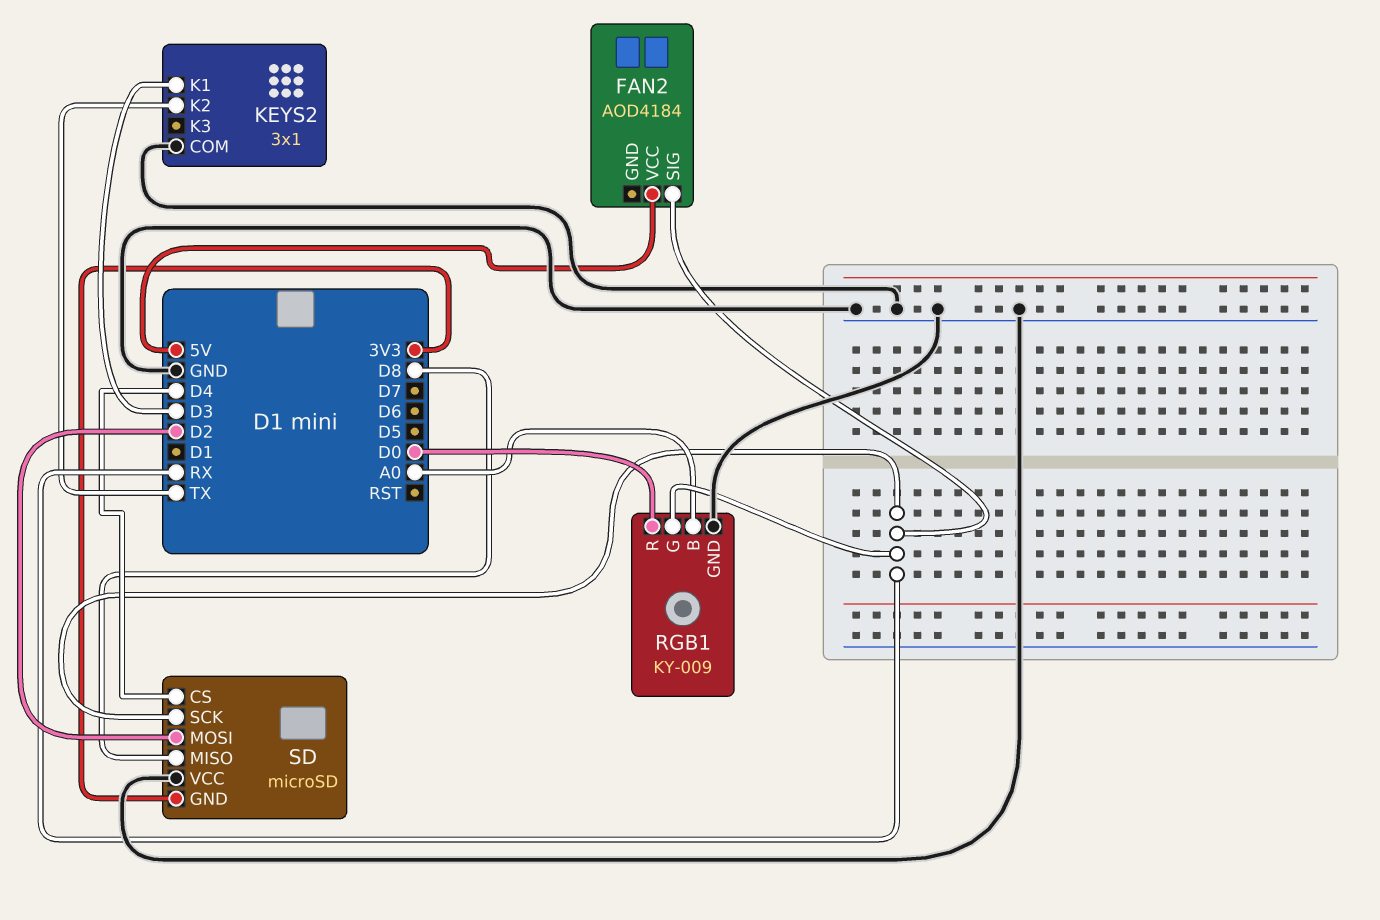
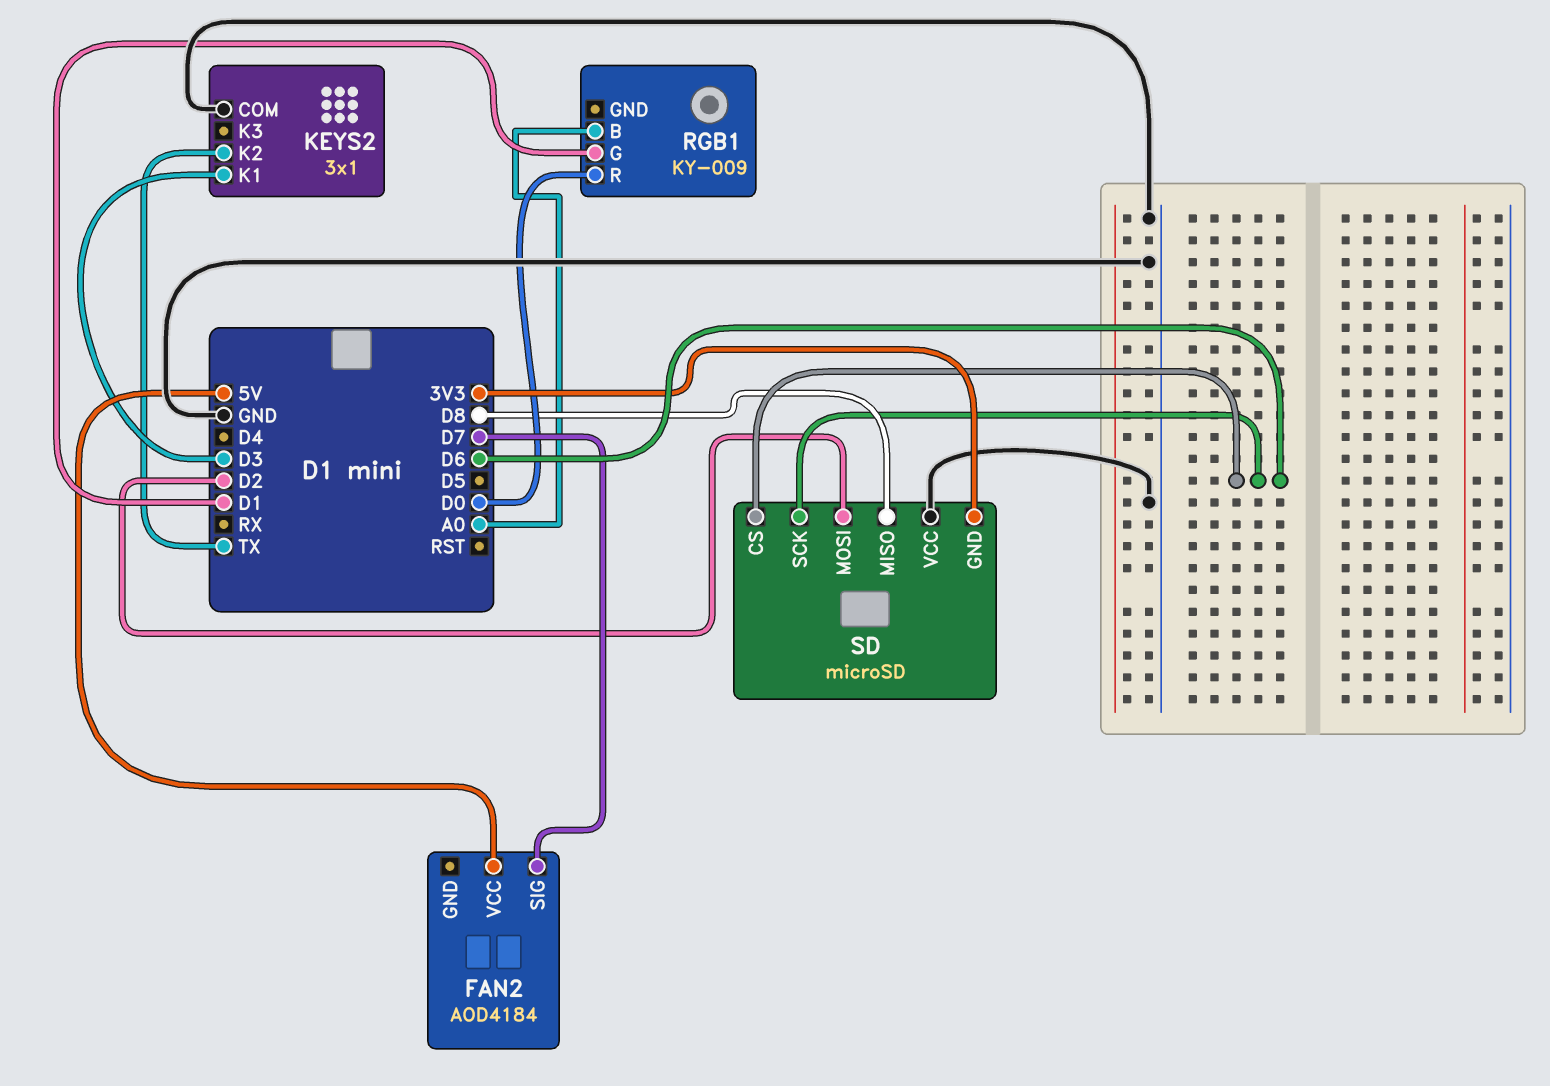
FAN2 pin SIG: RX -> D7
RGB1 pin G: RX -> D1
RGB1 pin GND: GND -> none
SD pin CS: D4 -> D6
SD pin SCK: RX -> D6

